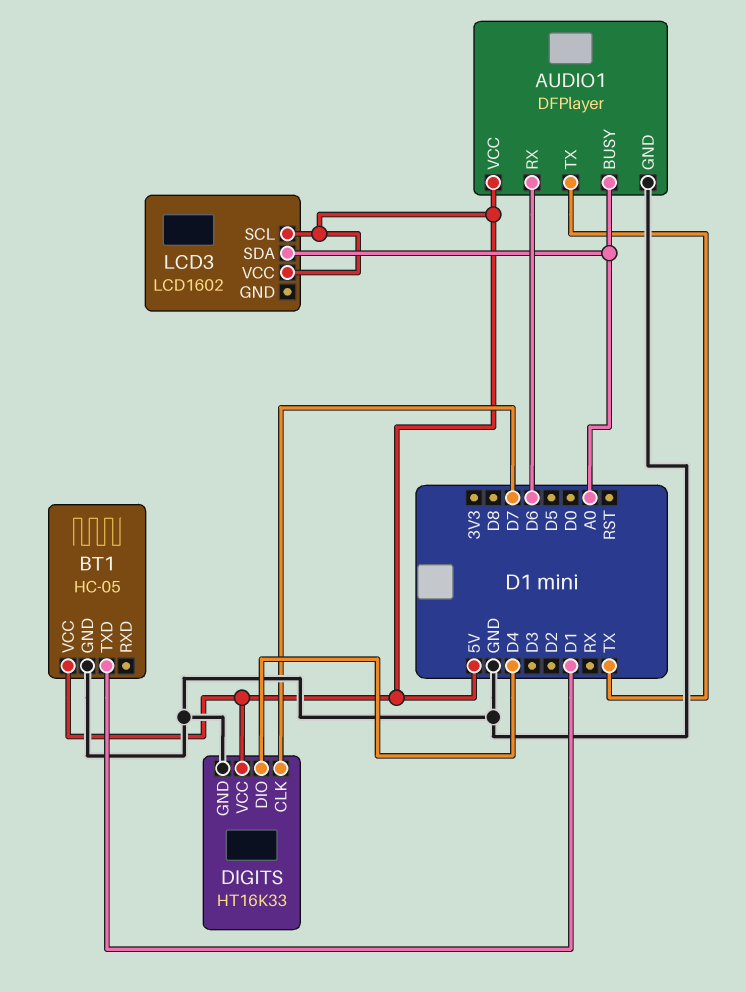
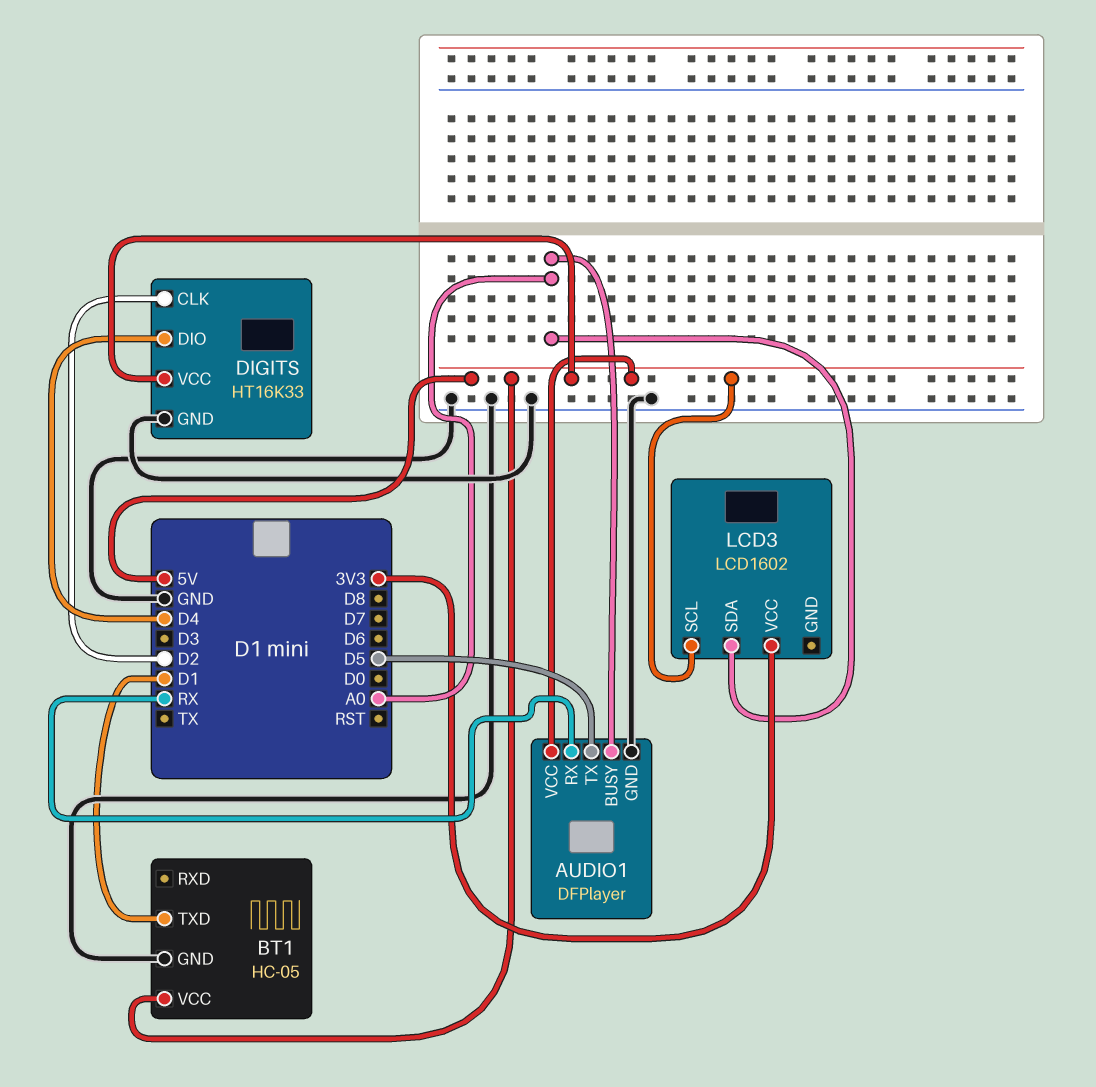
AUDIO1 pin RX: D6 -> RX
AUDIO1 pin TX: TX -> D5
DIGITS pin CLK: D7 -> D2
LCD3 pin VCC: 5V -> 3V3

